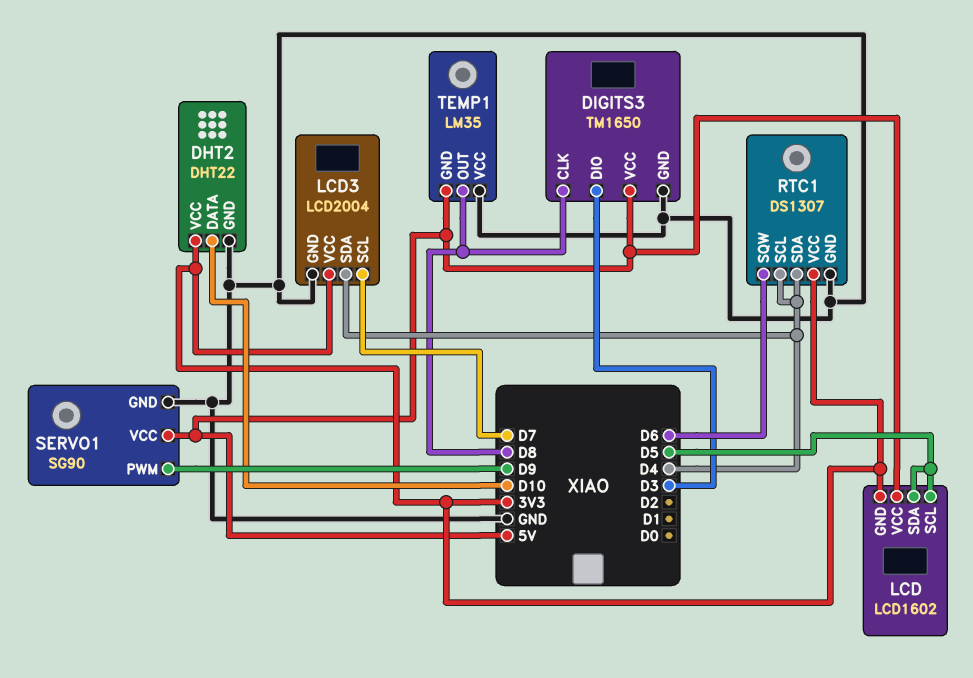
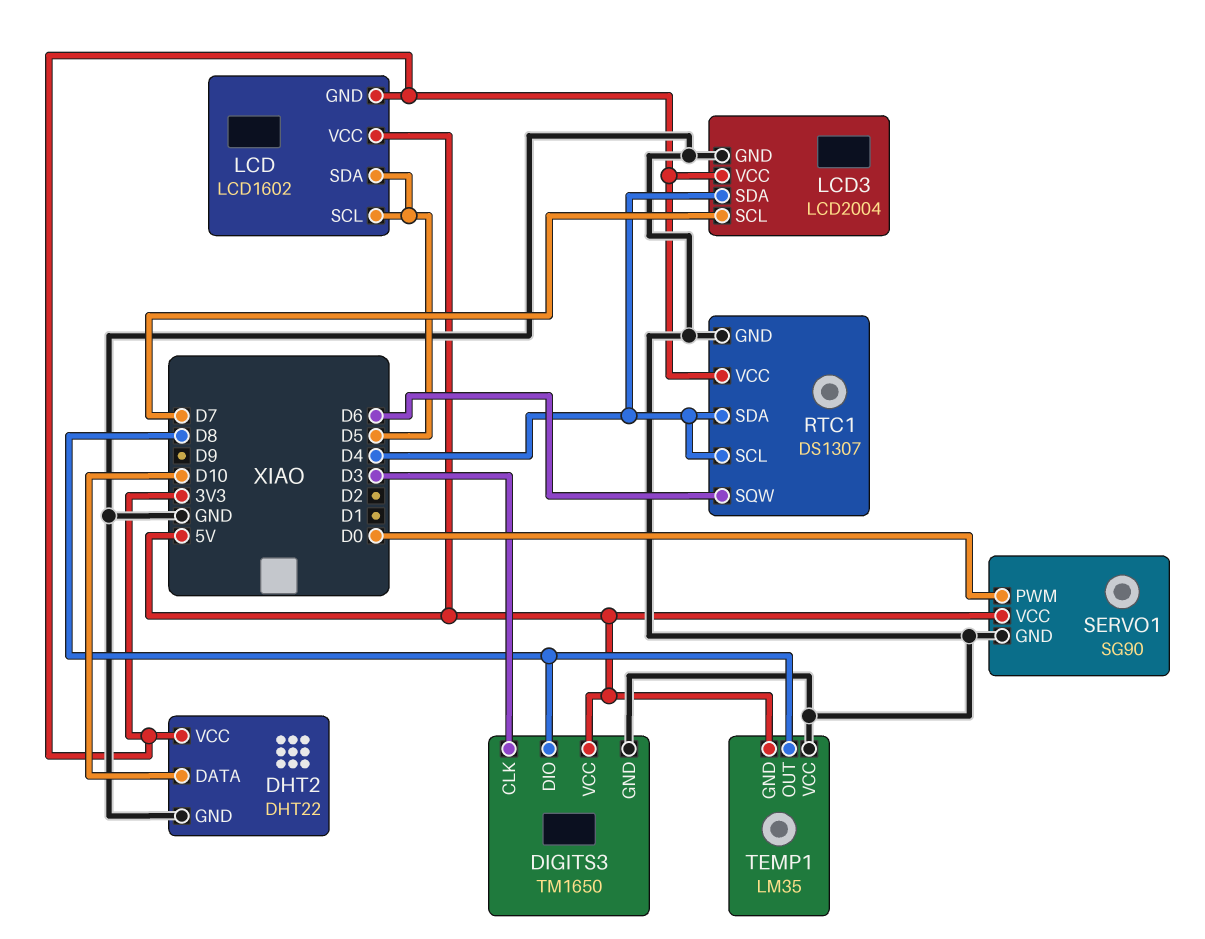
DIGITS3 pin CLK: D8 -> D3
DIGITS3 pin DIO: D3 -> D8
SERVO1 pin PWM: D9 -> D0

